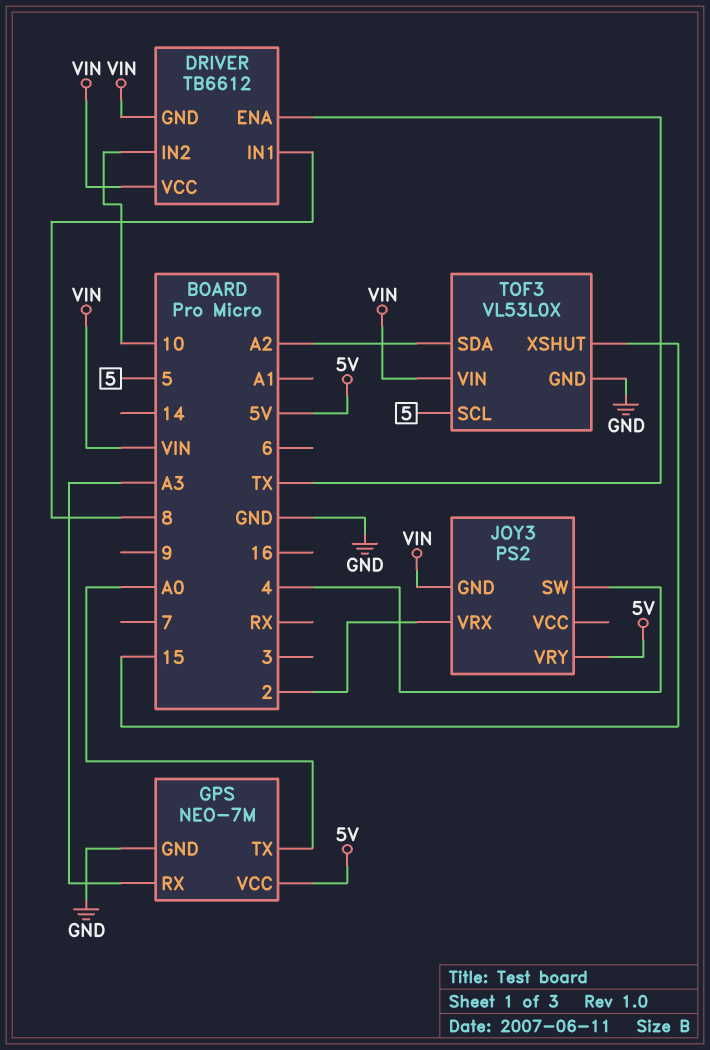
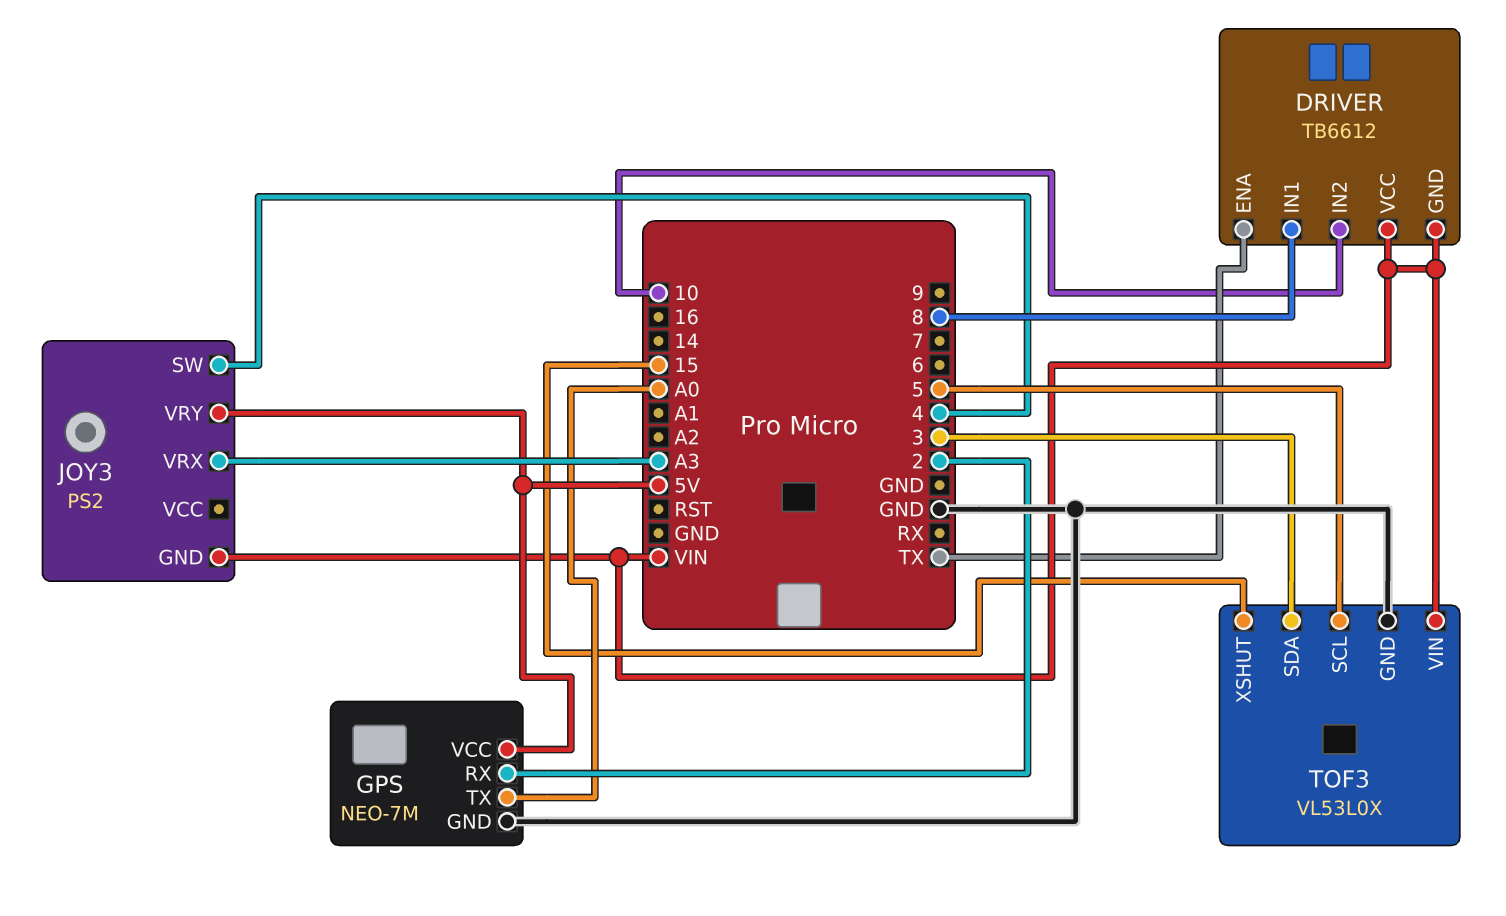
GPS pin RX: A3 -> 2
JOY3 pin VRX: 2 -> A3
TOF3 pin SDA: A2 -> 3

